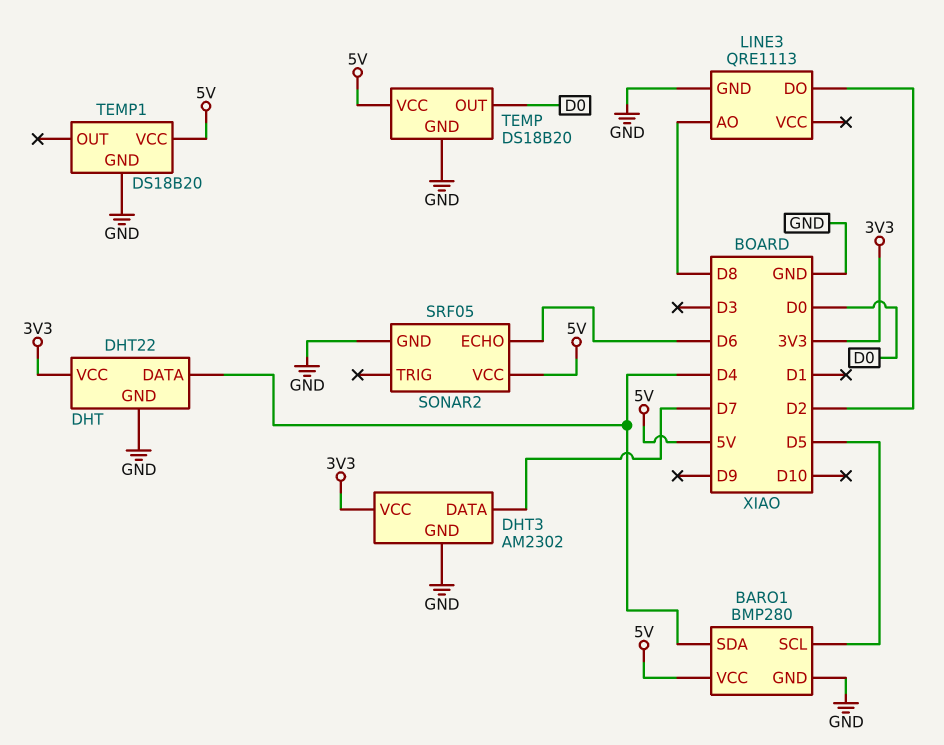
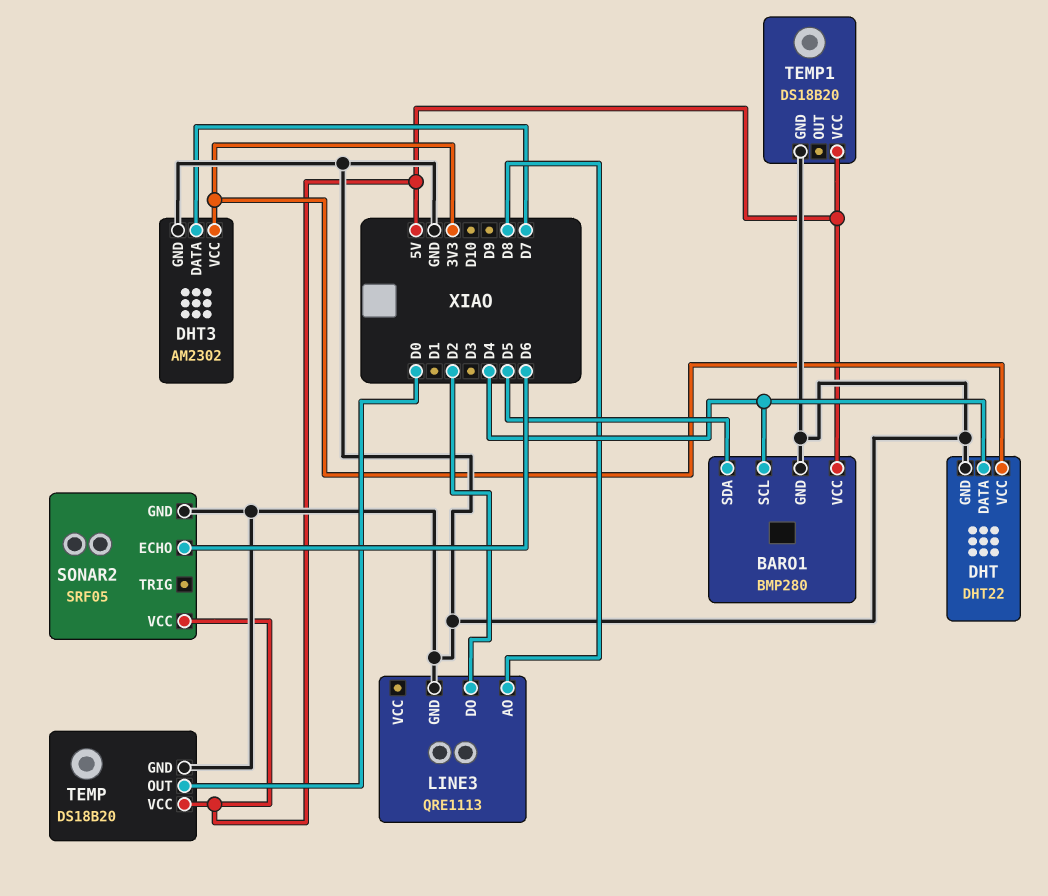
BARO1 pin SCL: D5 -> D4
BARO1 pin SDA: D4 -> D5

